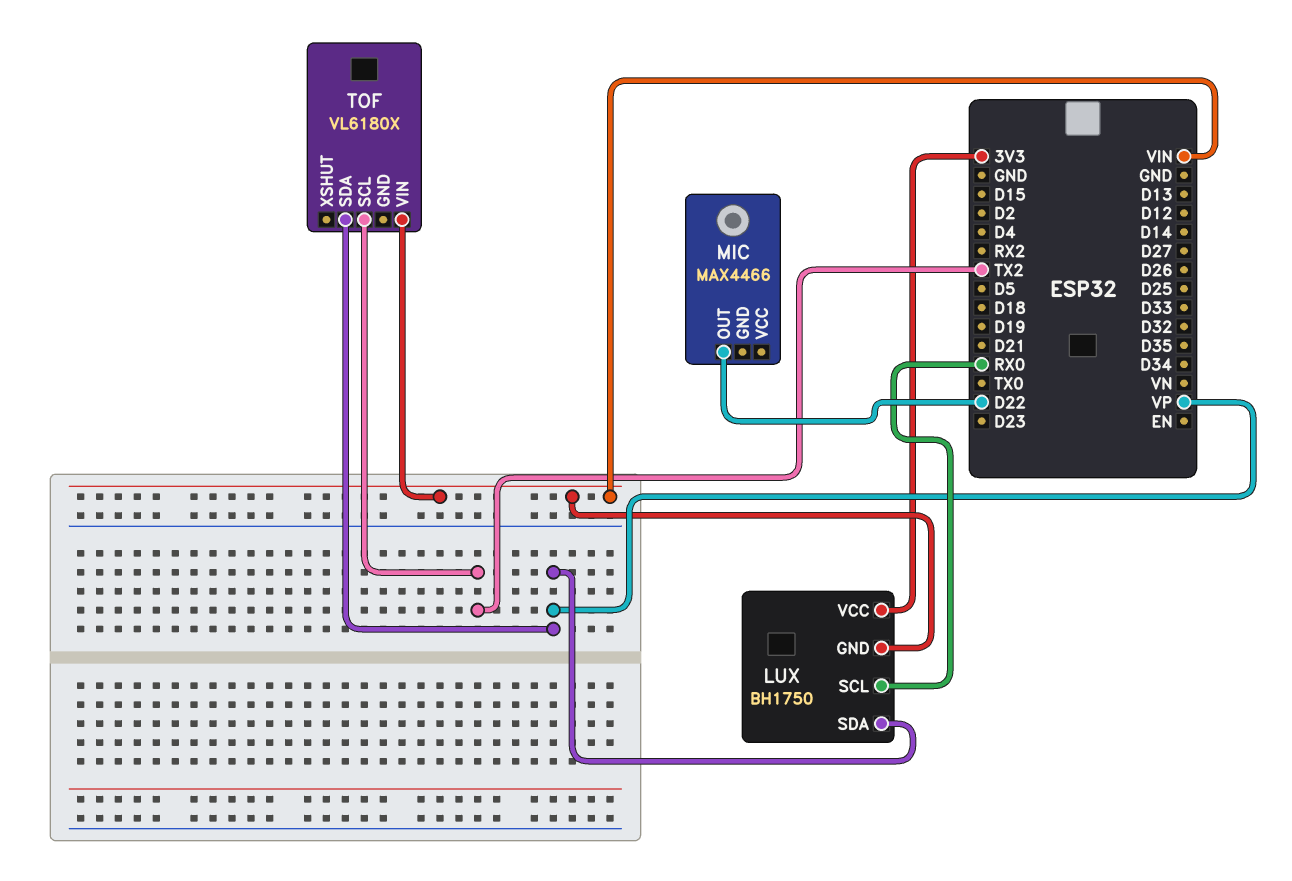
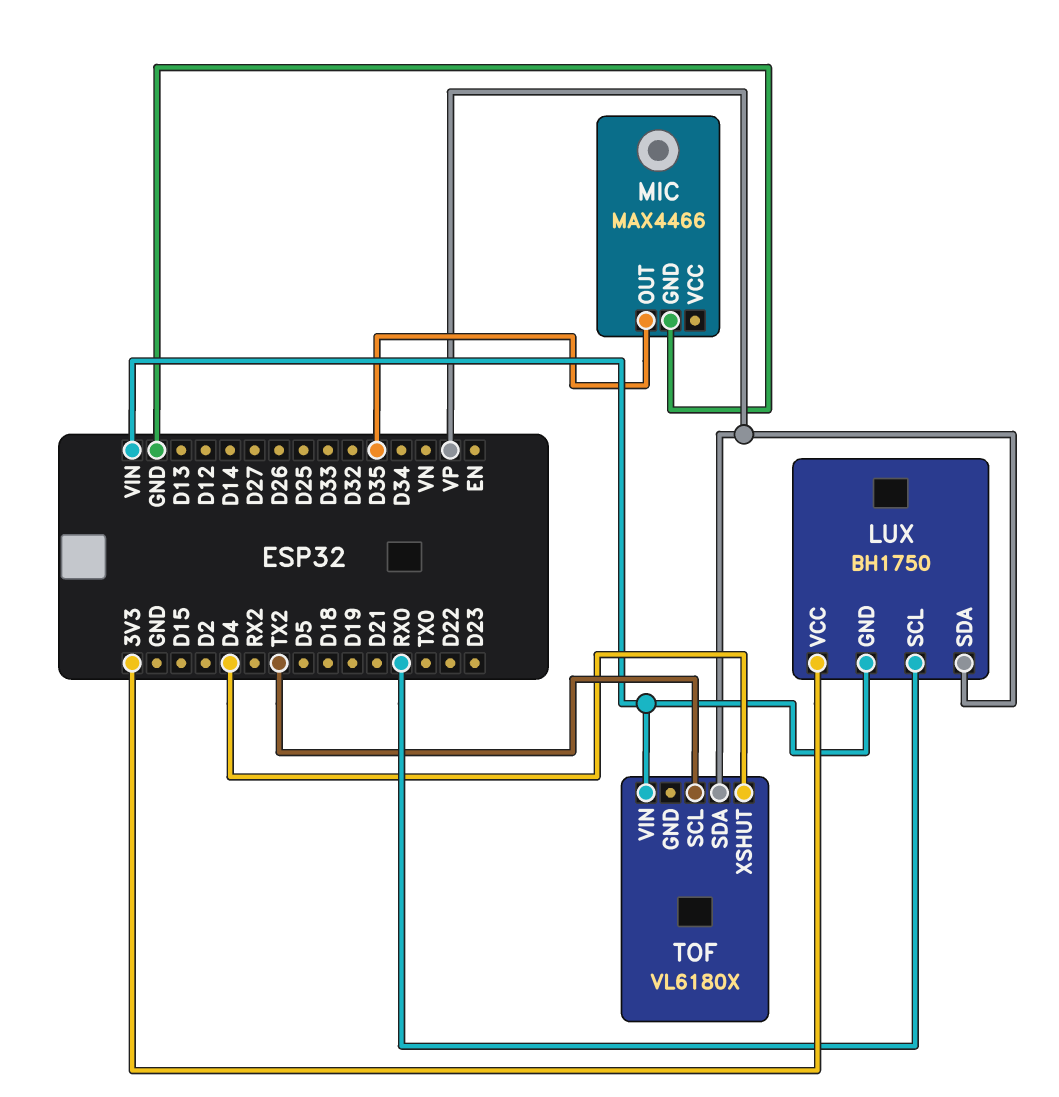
MIC pin GND: none -> GND
MIC pin OUT: D22 -> D35
TOF pin XSHUT: none -> D4

